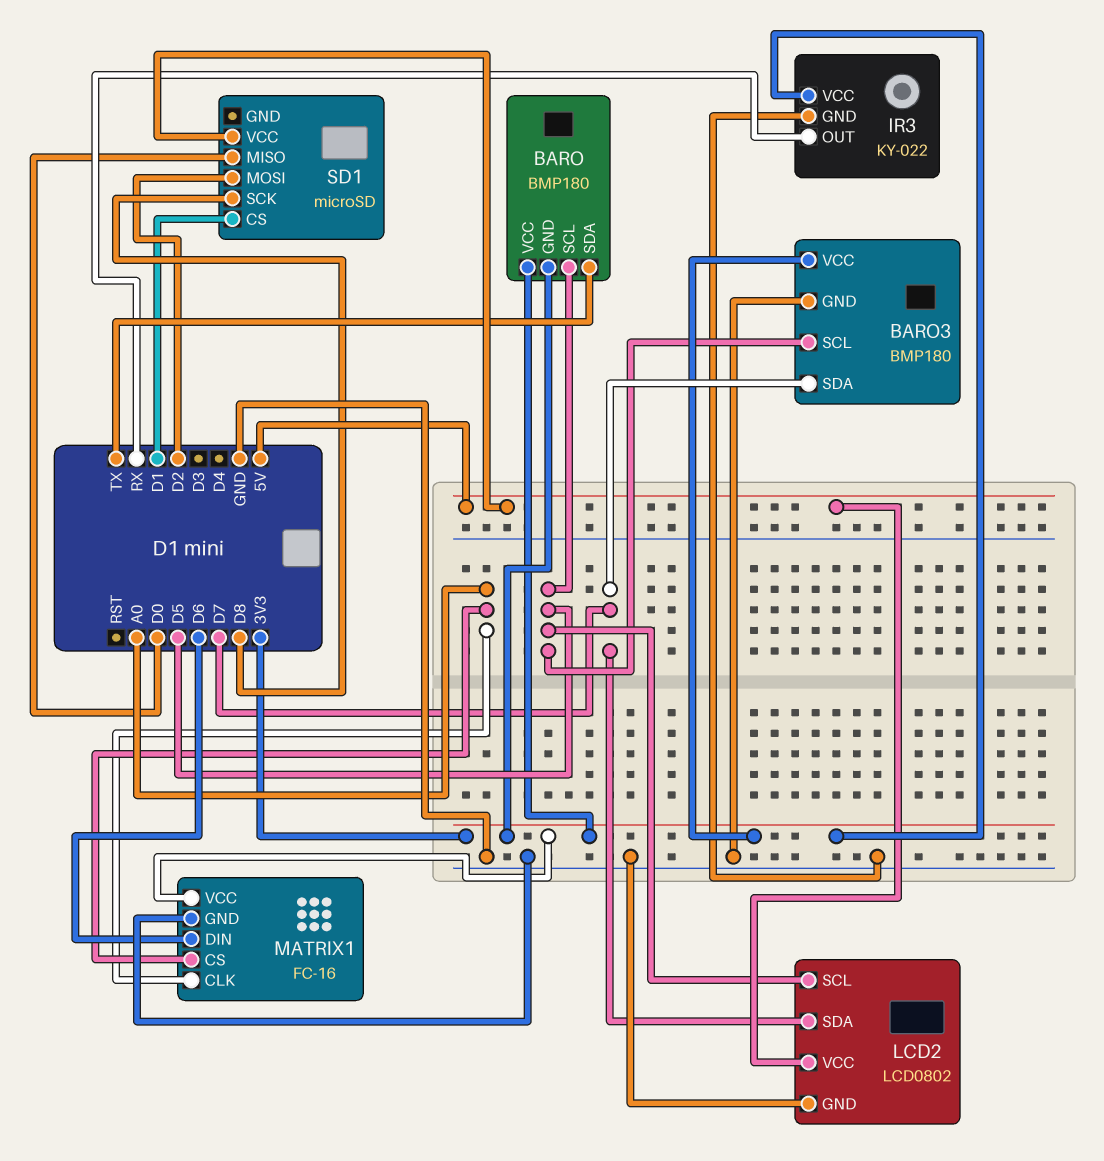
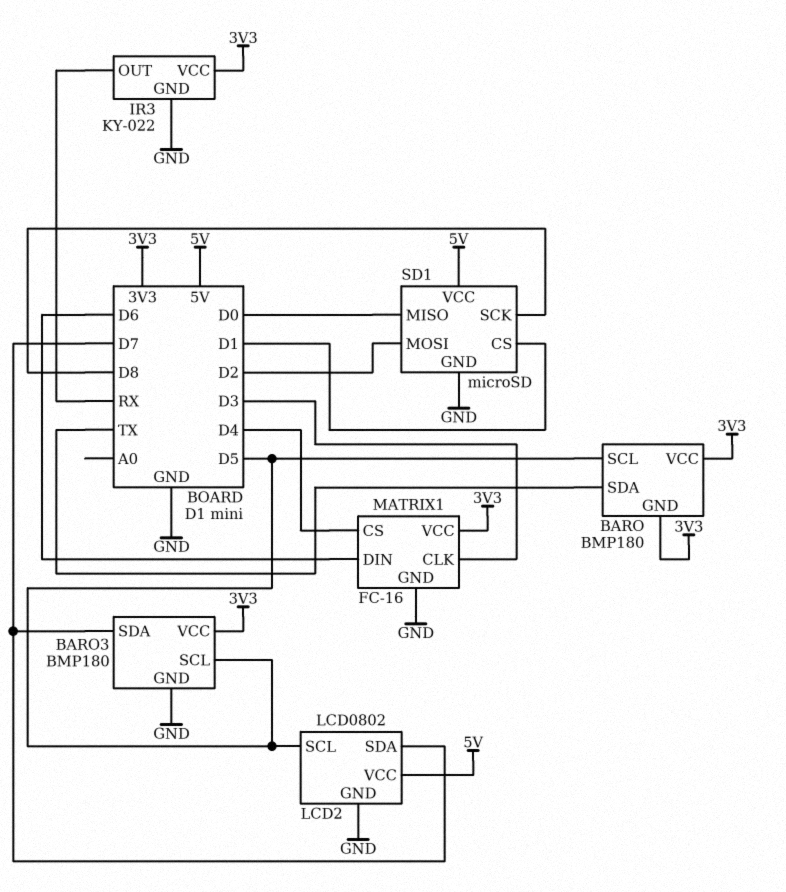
MATRIX1 pin CLK: A0 -> D3
MATRIX1 pin CS: A0 -> D4
SD1 pin GND: none -> GND

